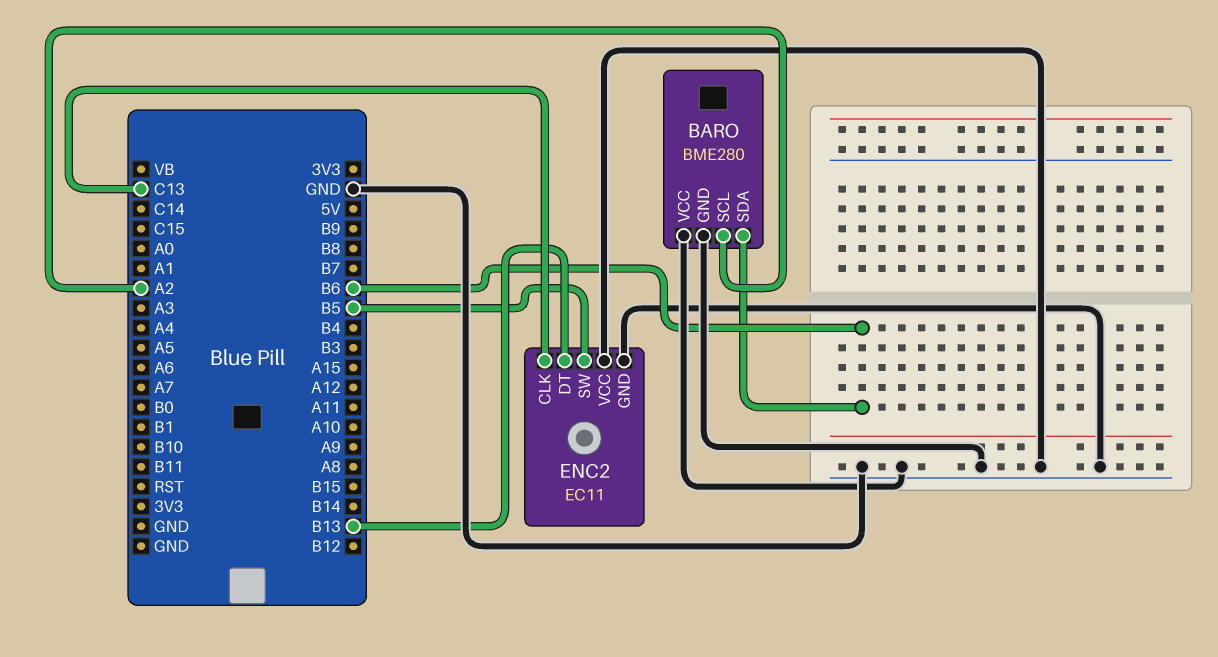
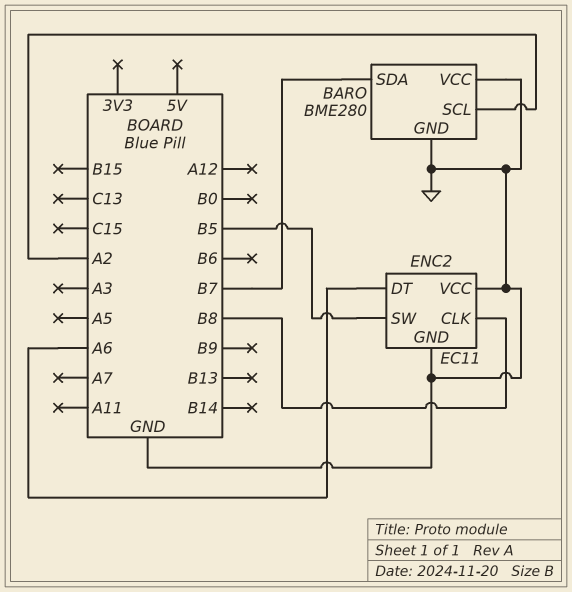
BARO pin SDA: B6 -> B7
ENC2 pin CLK: C13 -> B8
ENC2 pin DT: B13 -> A6

